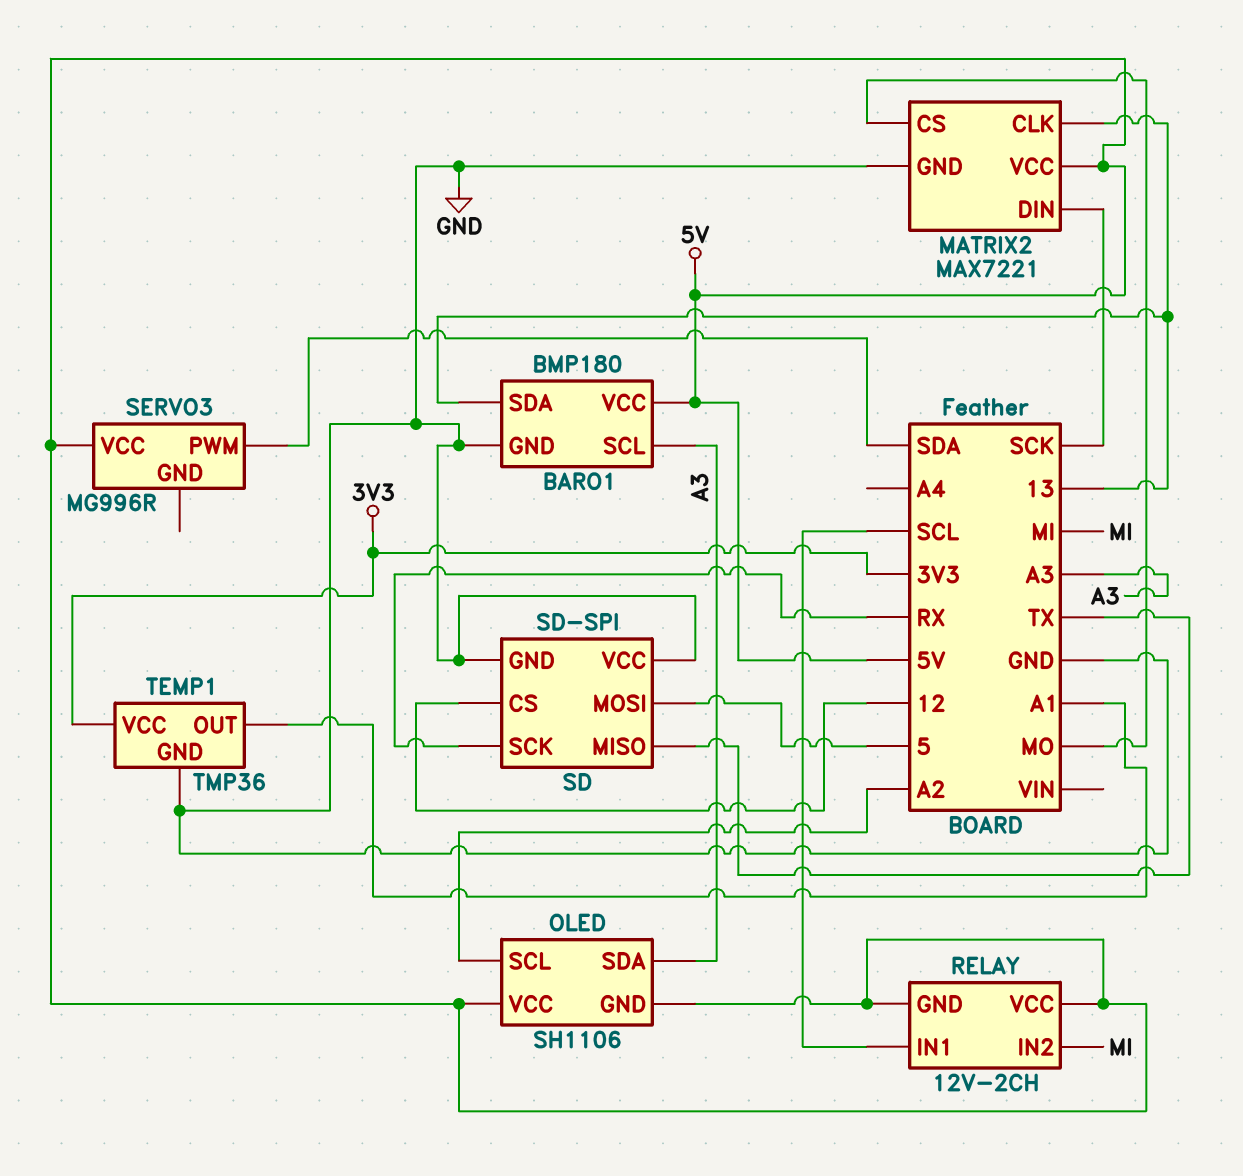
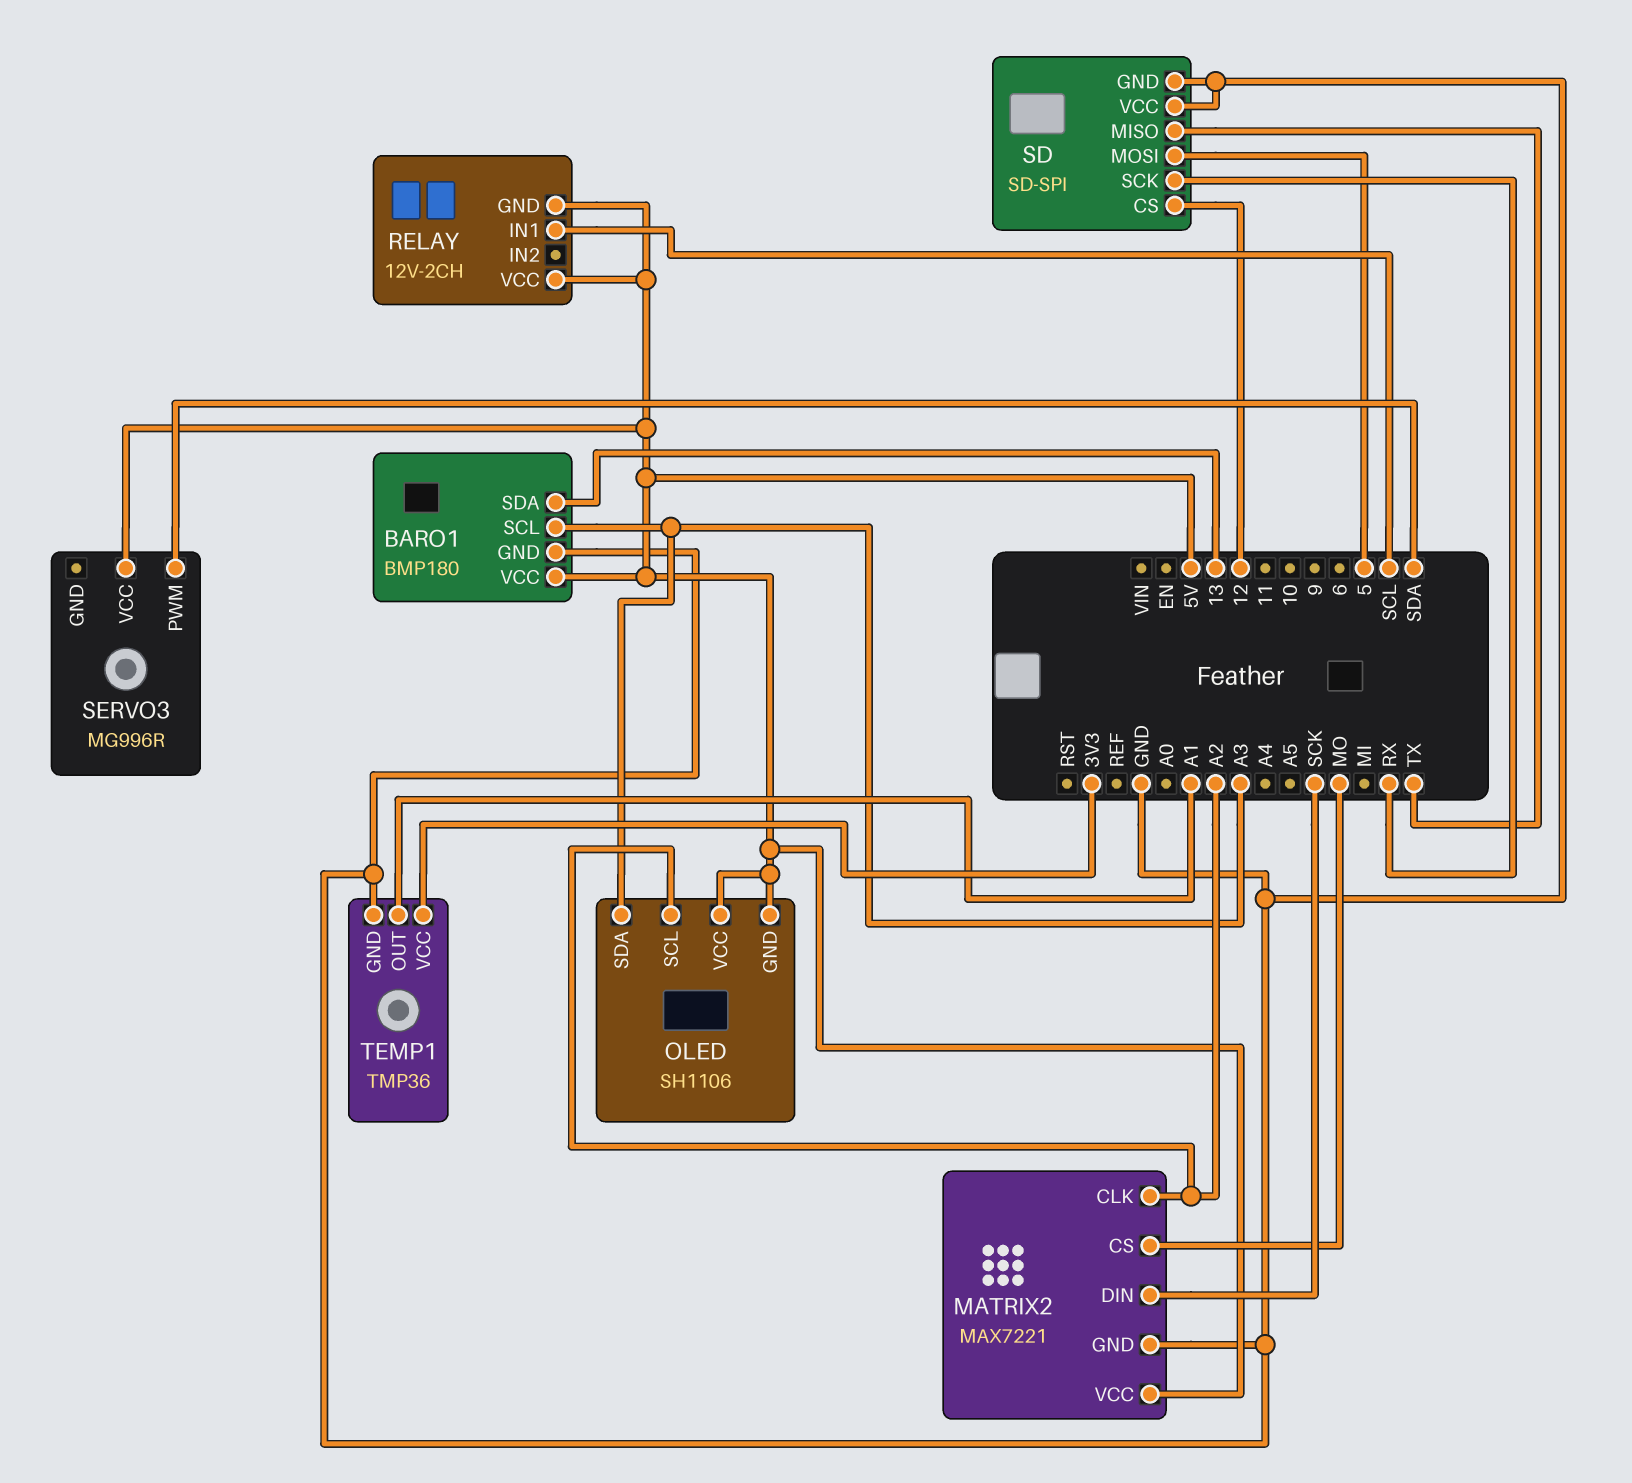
MATRIX2 pin CLK: 13 -> A2
RELAY pin IN2: MI -> none

